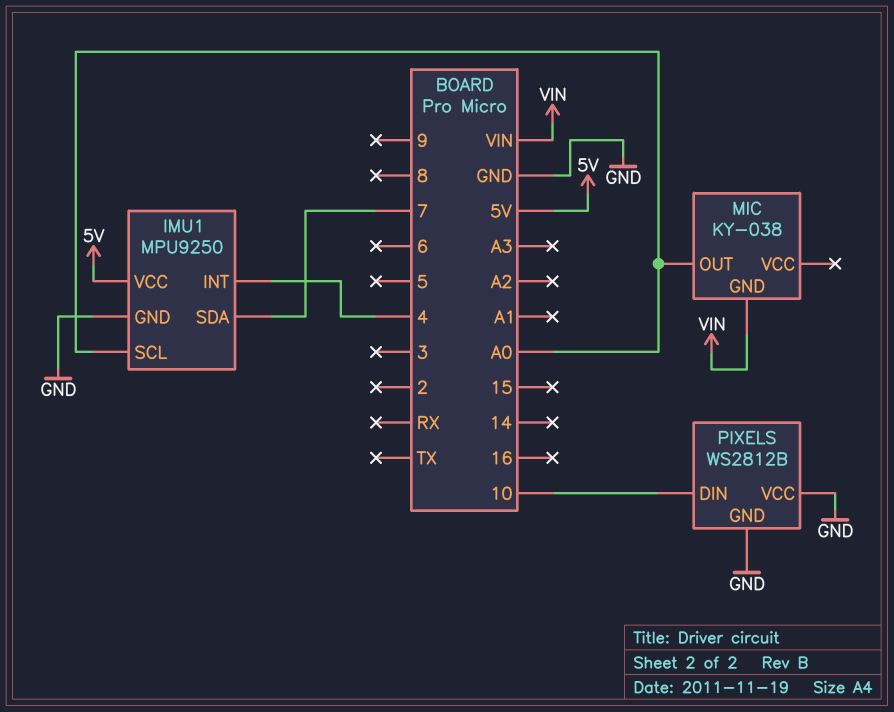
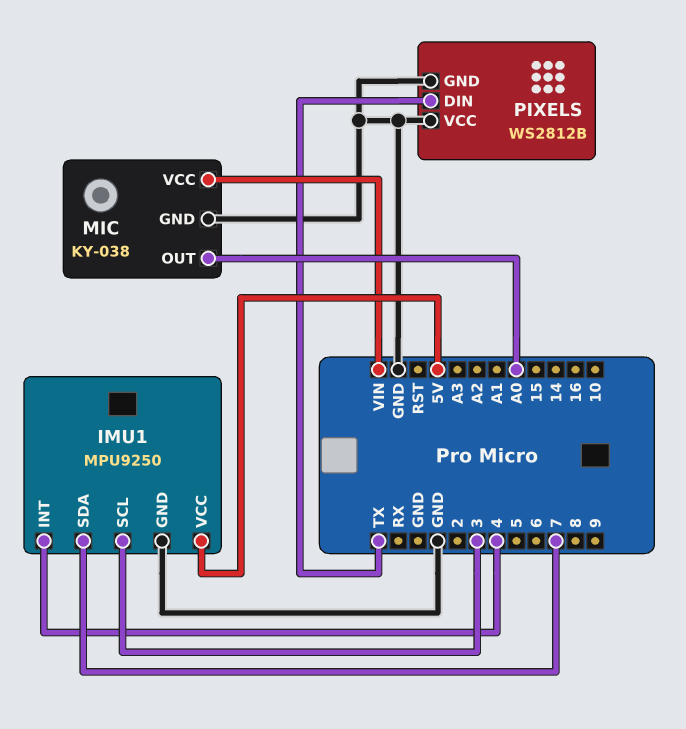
IMU1 pin SCL: A0 -> 3
MIC pin GND: VIN -> GND
MIC pin VCC: none -> VIN
PIXELS pin DIN: 10 -> TX

